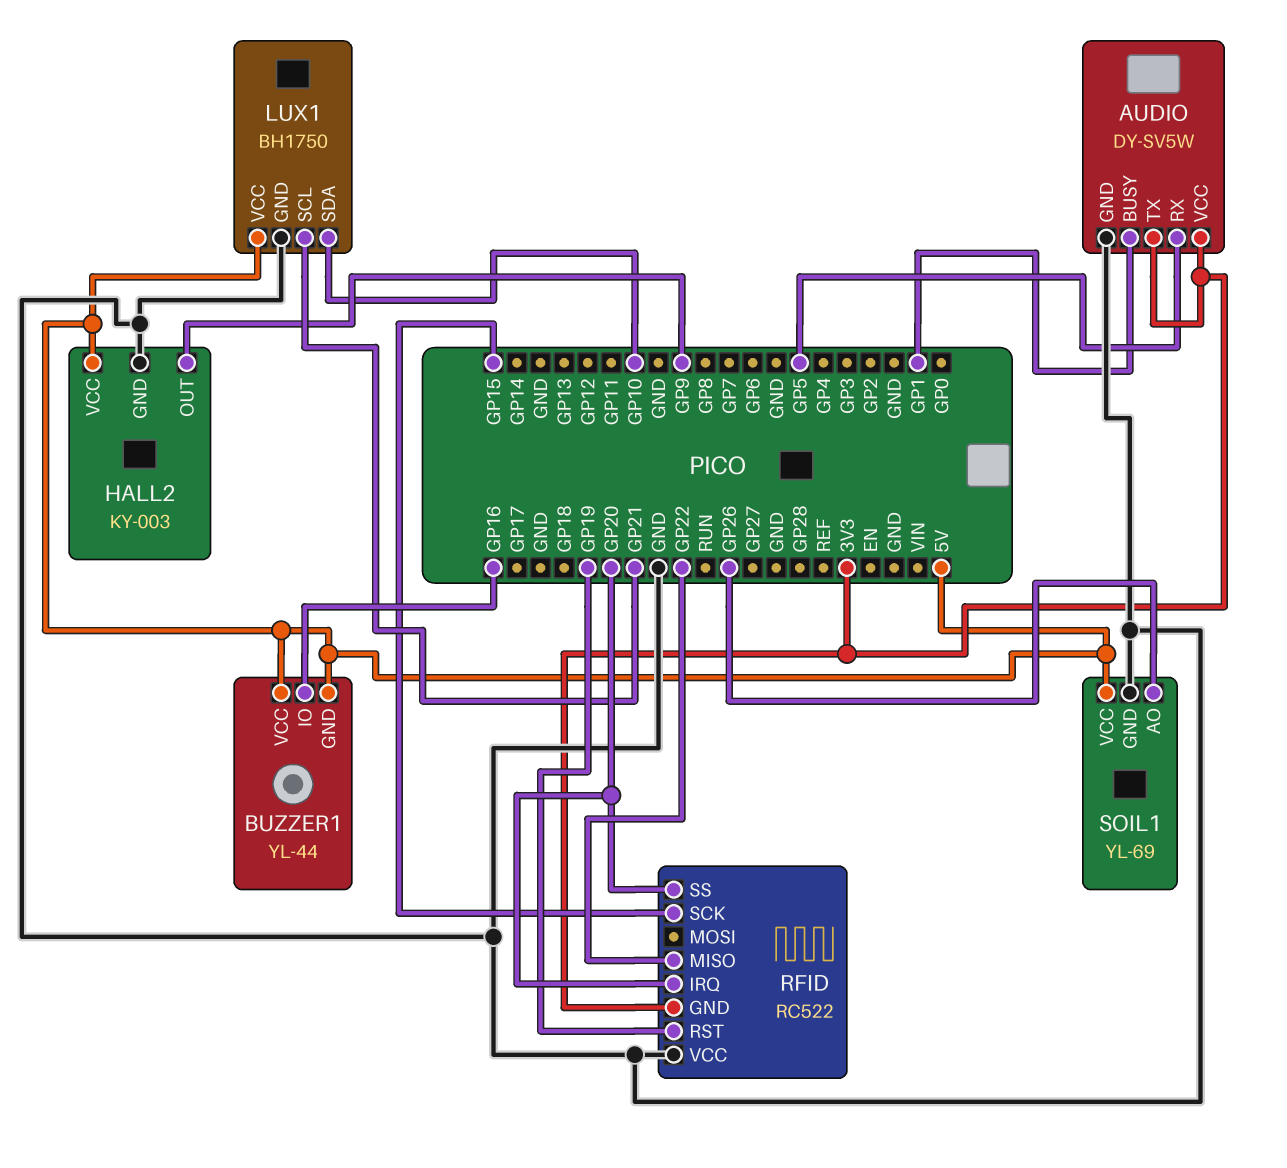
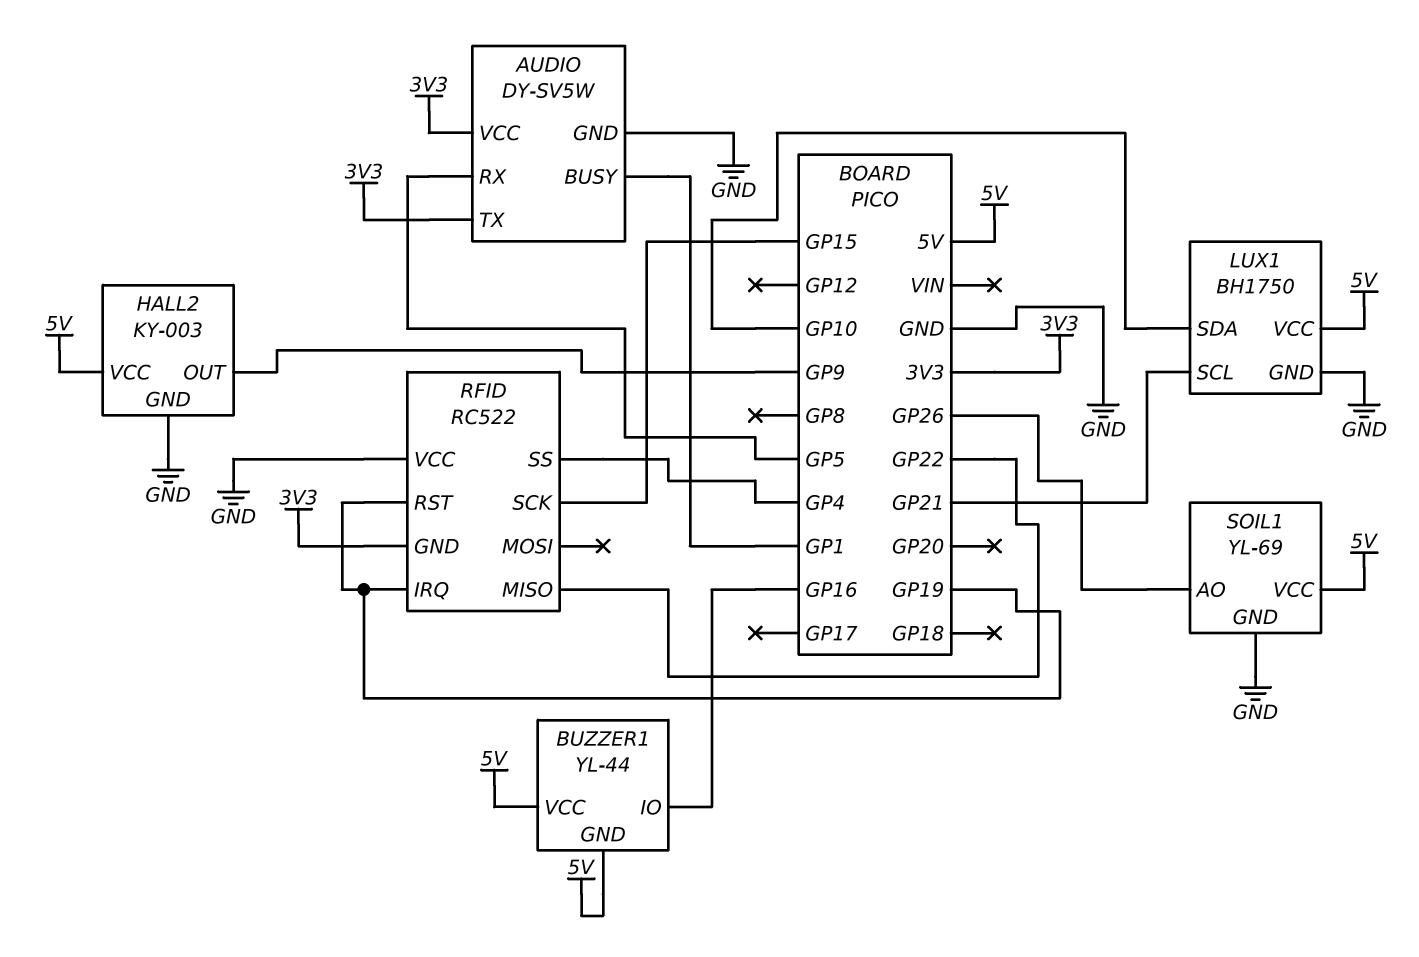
RFID pin IRQ: GP20 -> GP19
RFID pin SS: GP20 -> GP4

